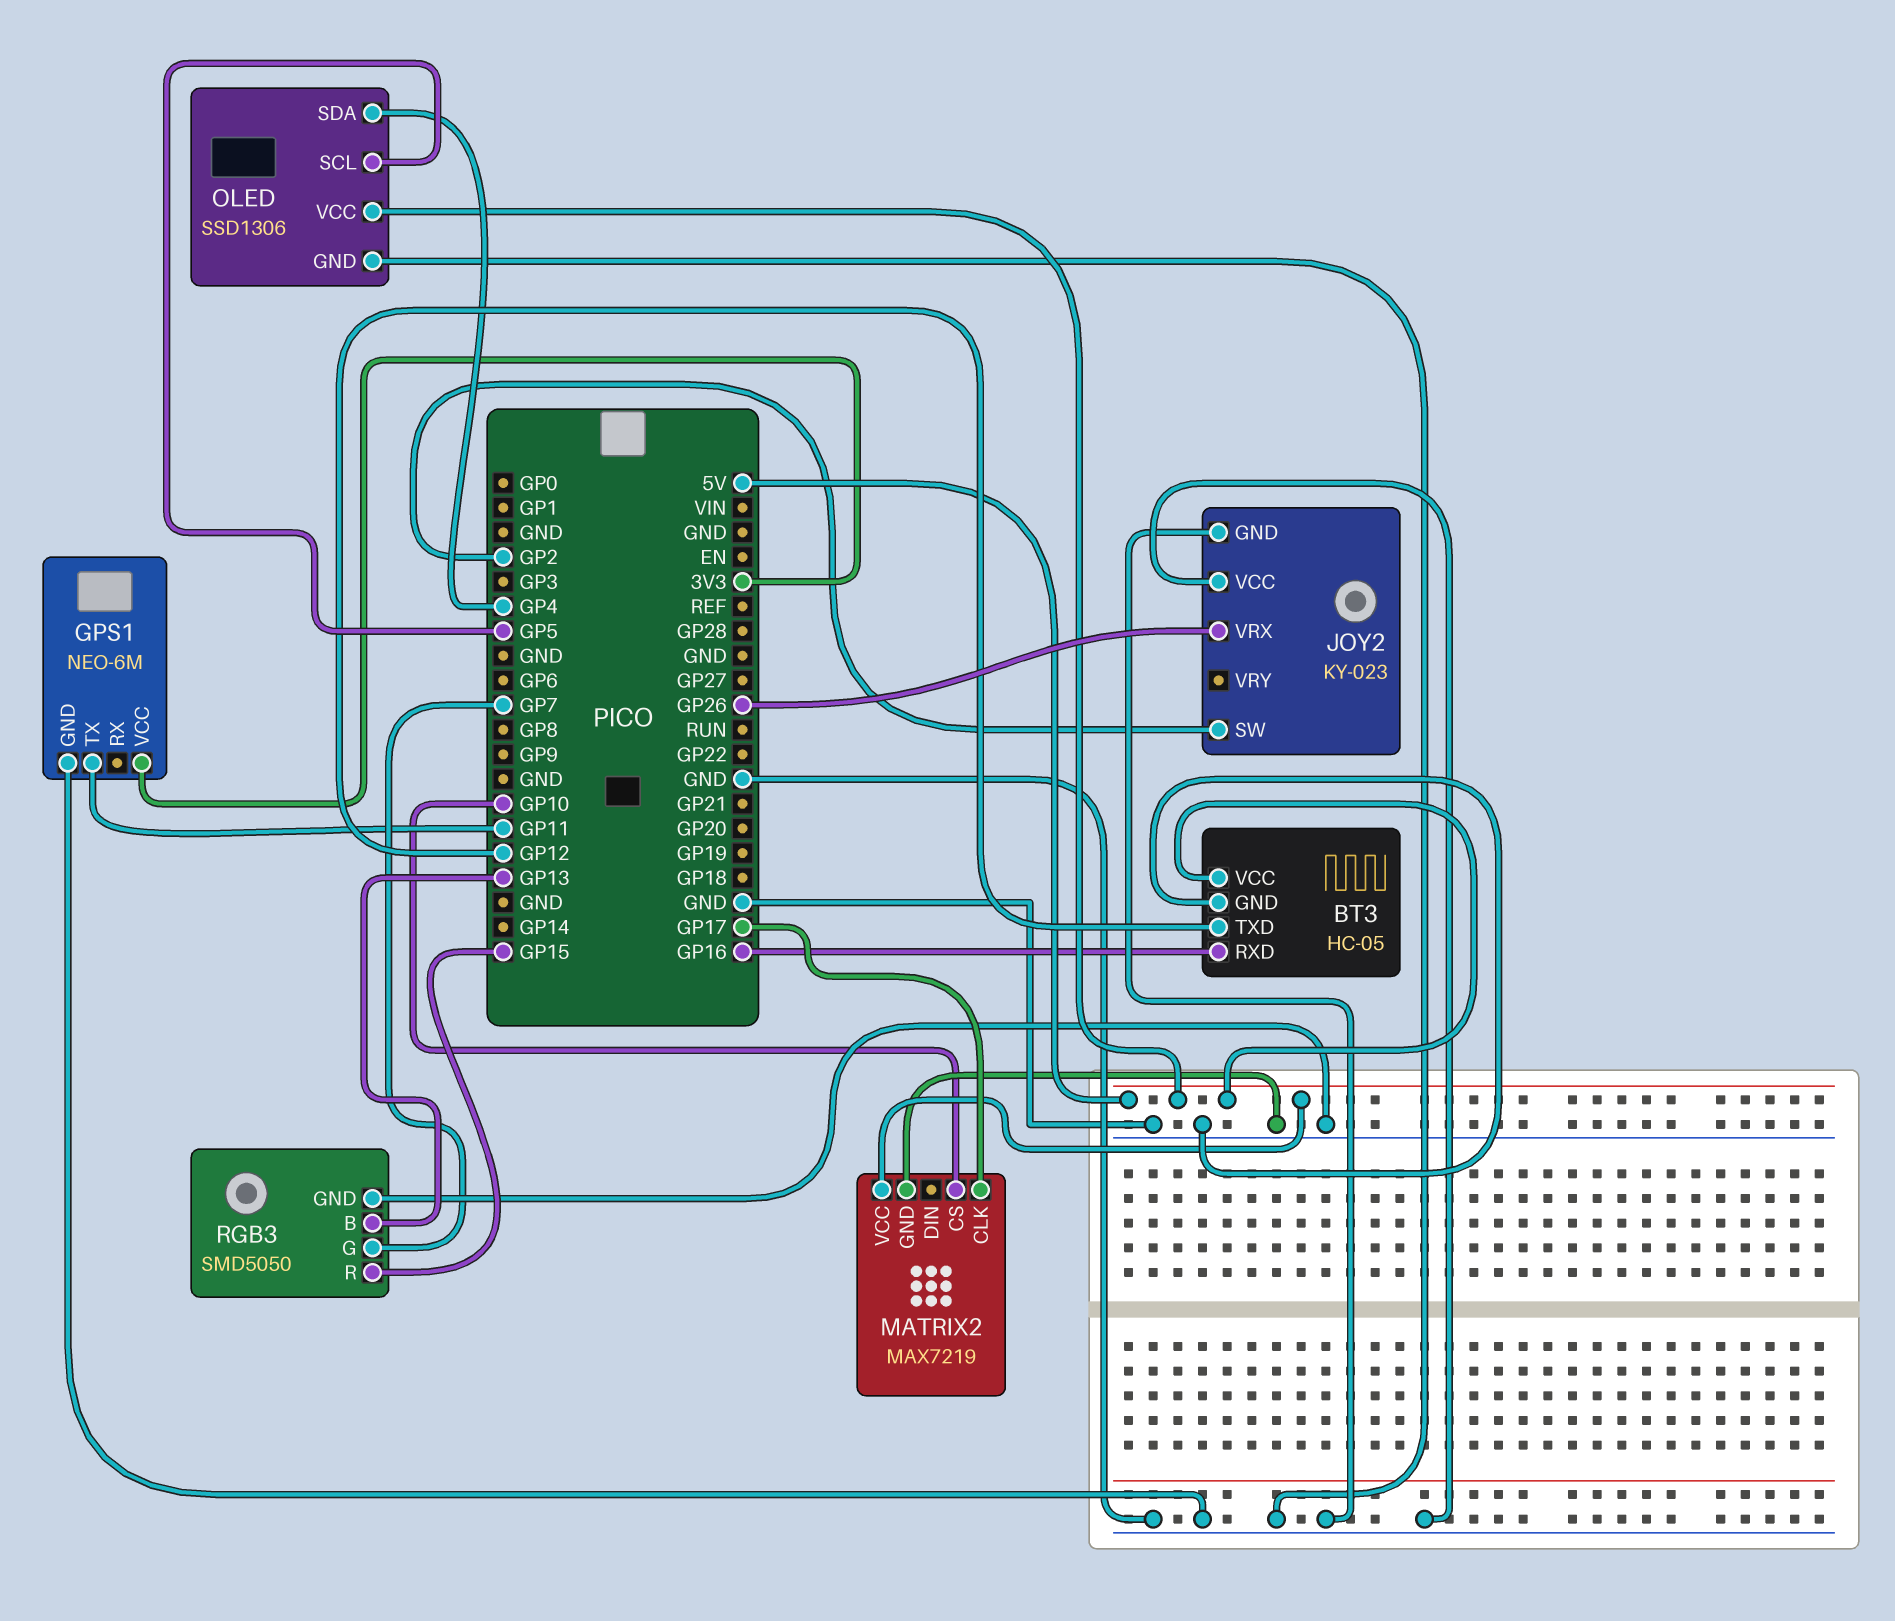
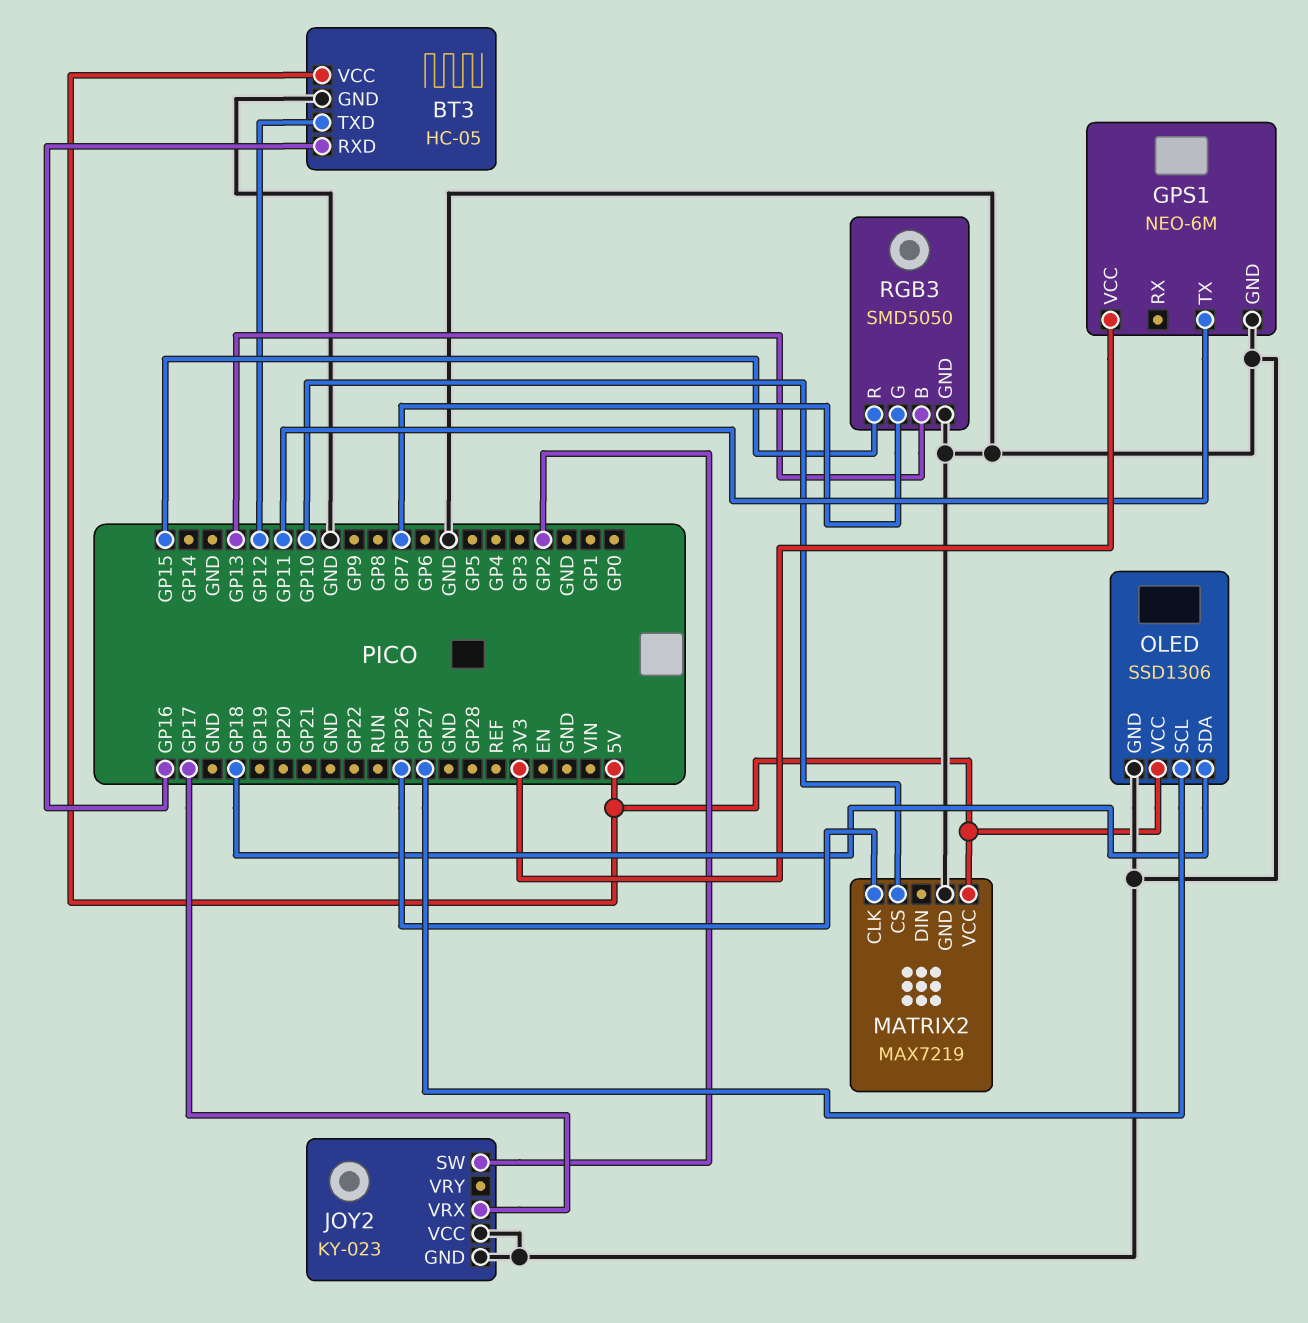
JOY2 pin VRX: GP26 -> GP17
MATRIX2 pin CLK: GP17 -> GP26
OLED pin SCL: GP5 -> GP27
OLED pin SDA: GP4 -> GP18

